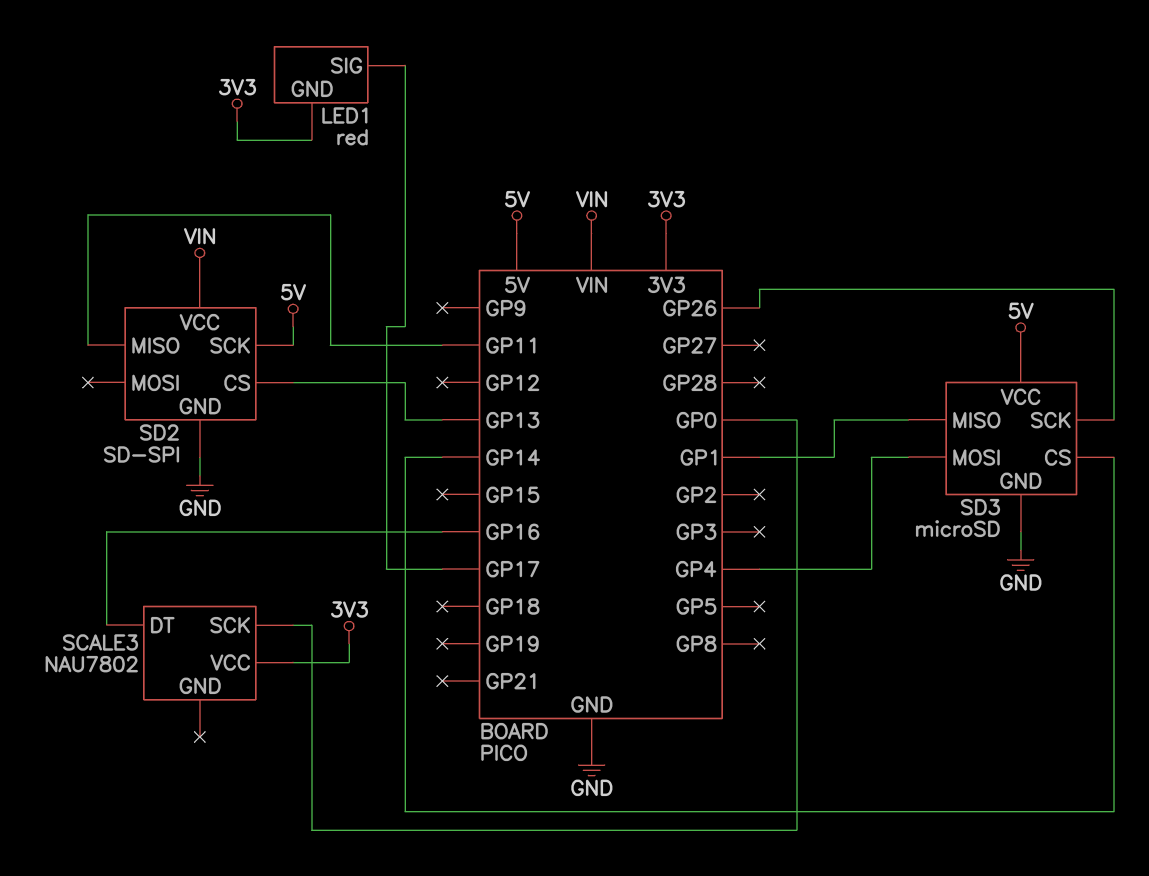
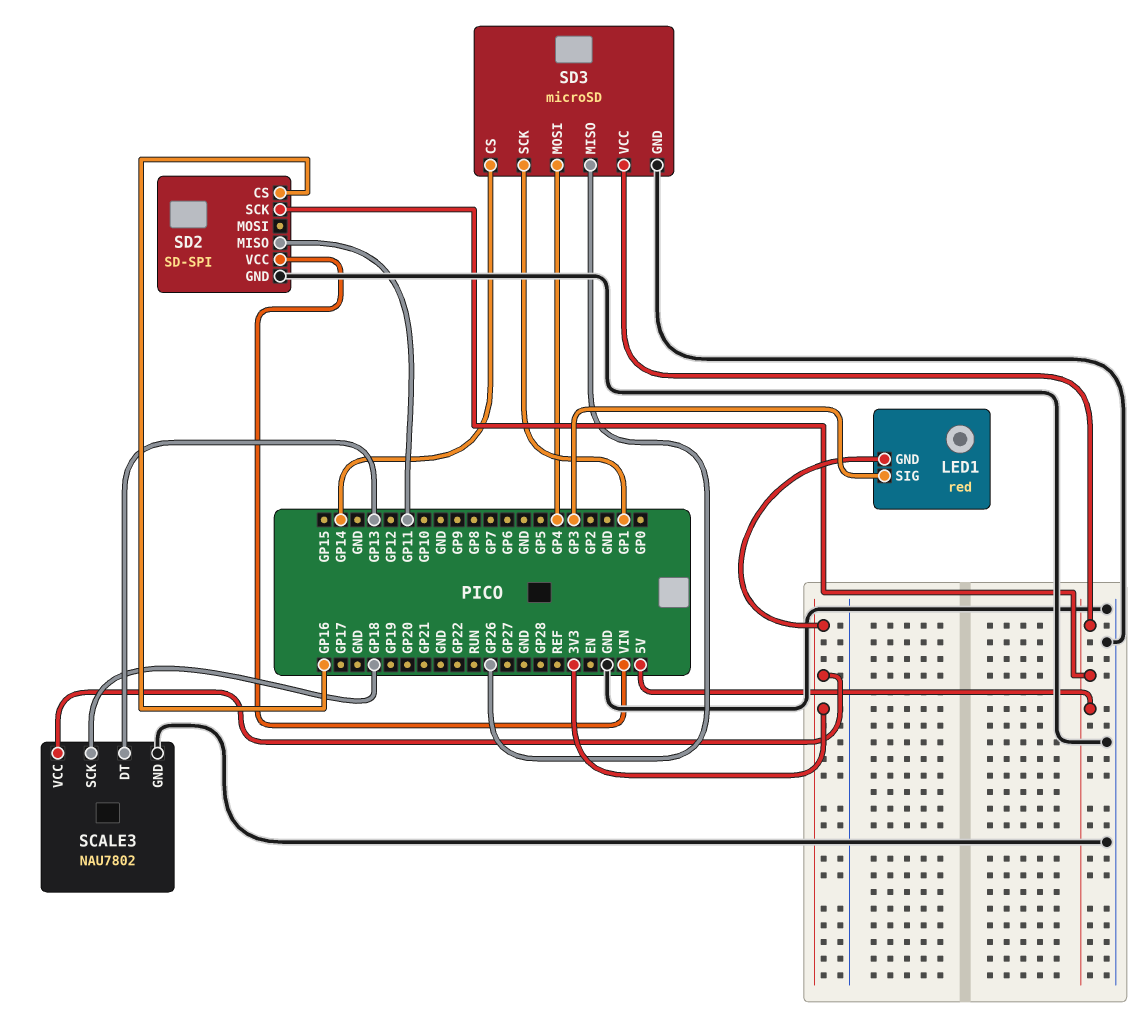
LED1 pin SIG: GP17 -> GP3
SCALE3 pin DT: GP16 -> GP13
SCALE3 pin GND: none -> GND
SCALE3 pin SCK: GP0 -> GP18
SD2 pin CS: GP13 -> GP16
SD3 pin MISO: GP1 -> GP26
SD3 pin SCK: GP26 -> GP1

